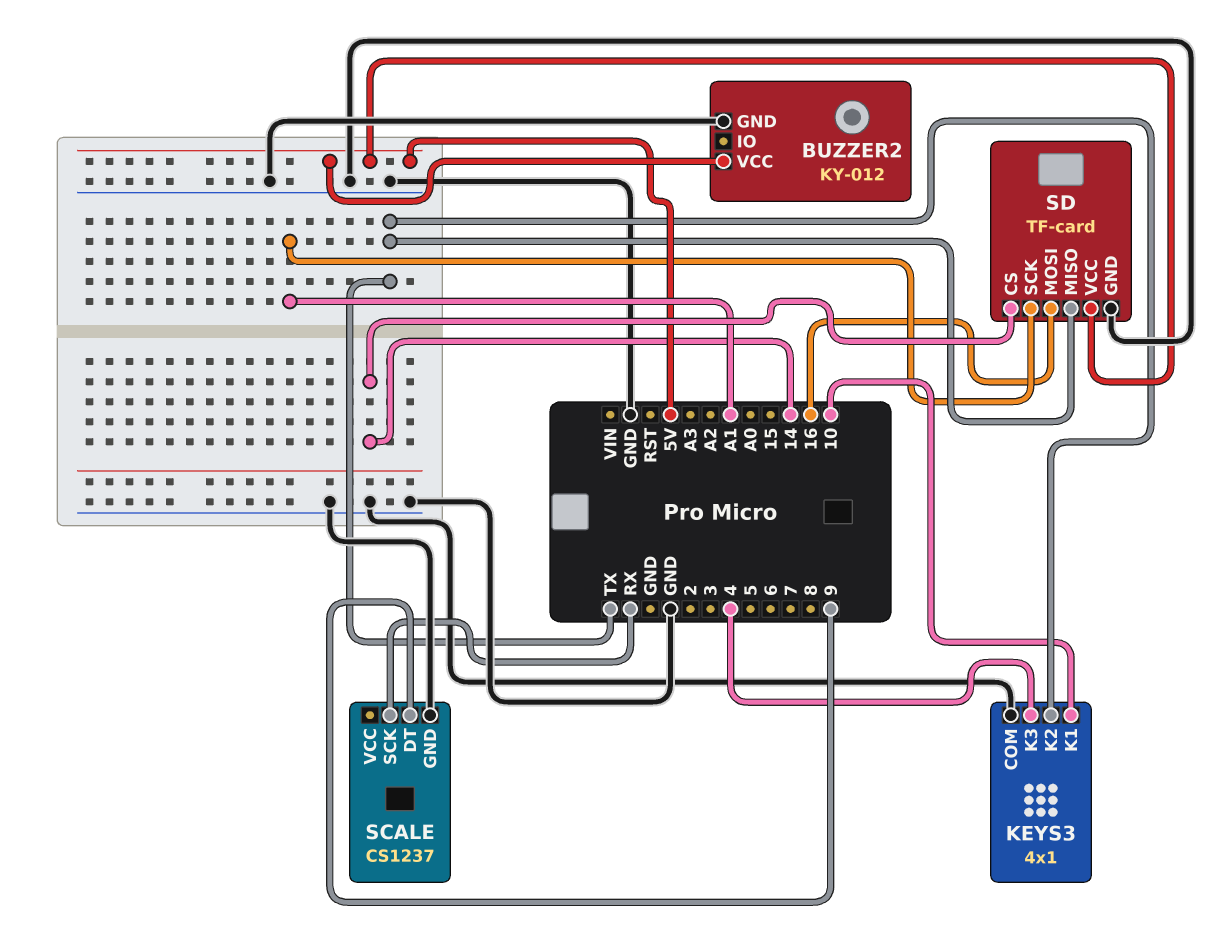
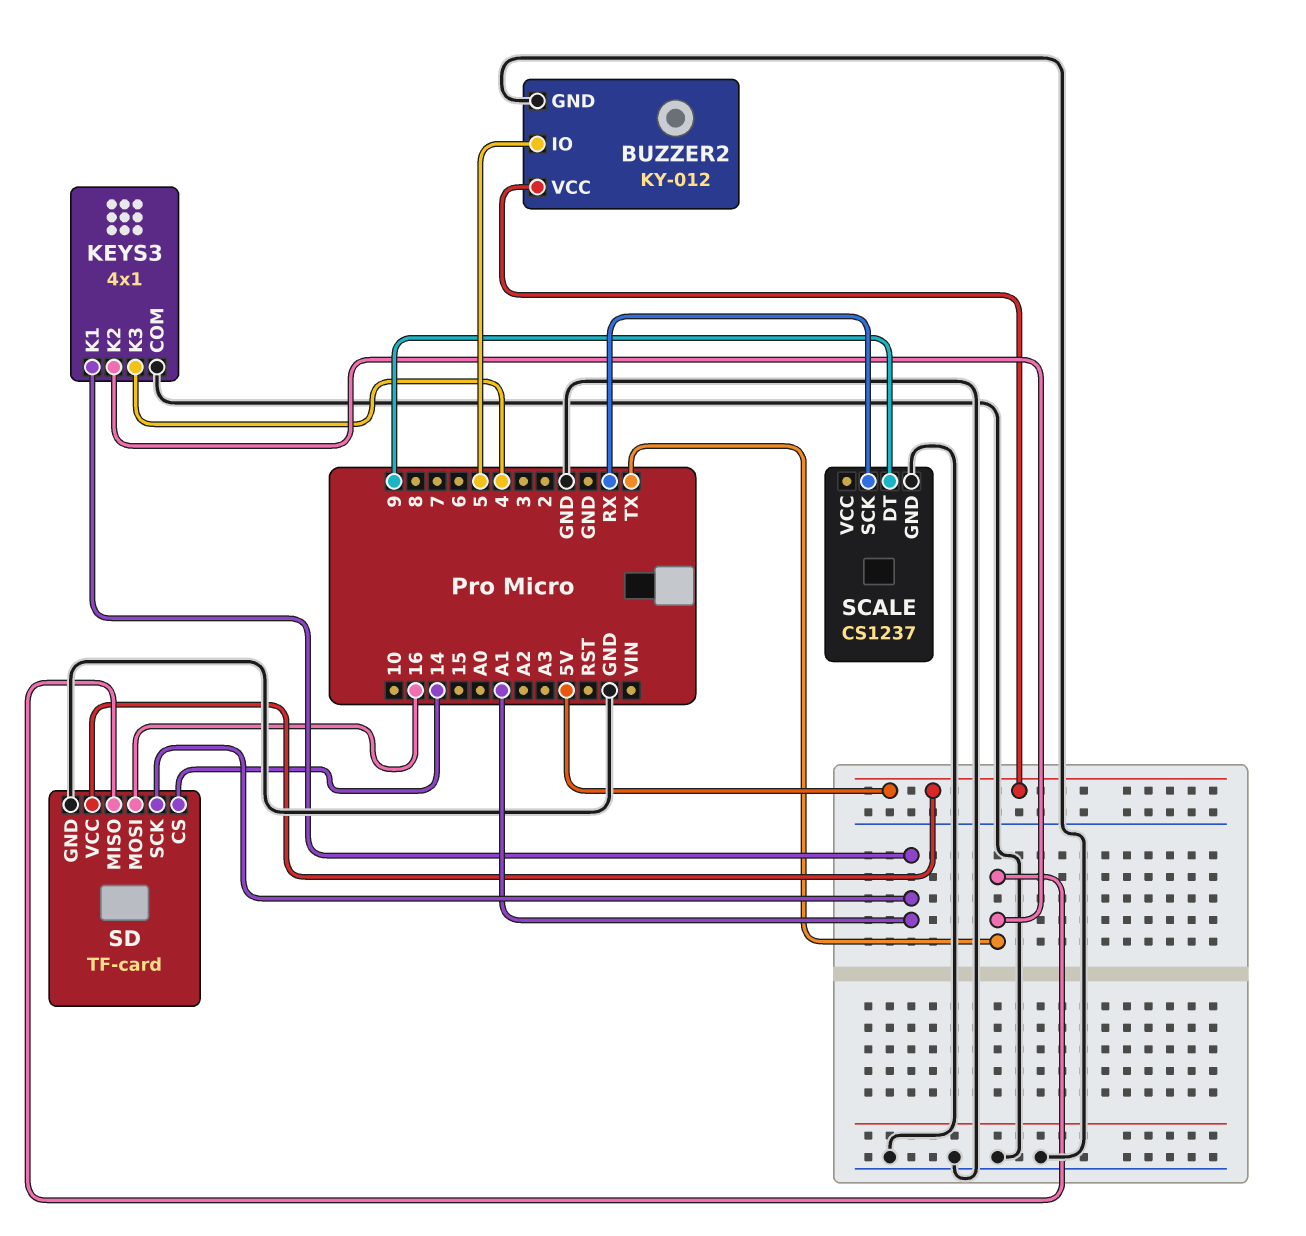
BUZZER2 pin IO: none -> 5
KEYS3 pin K1: 10 -> A1

